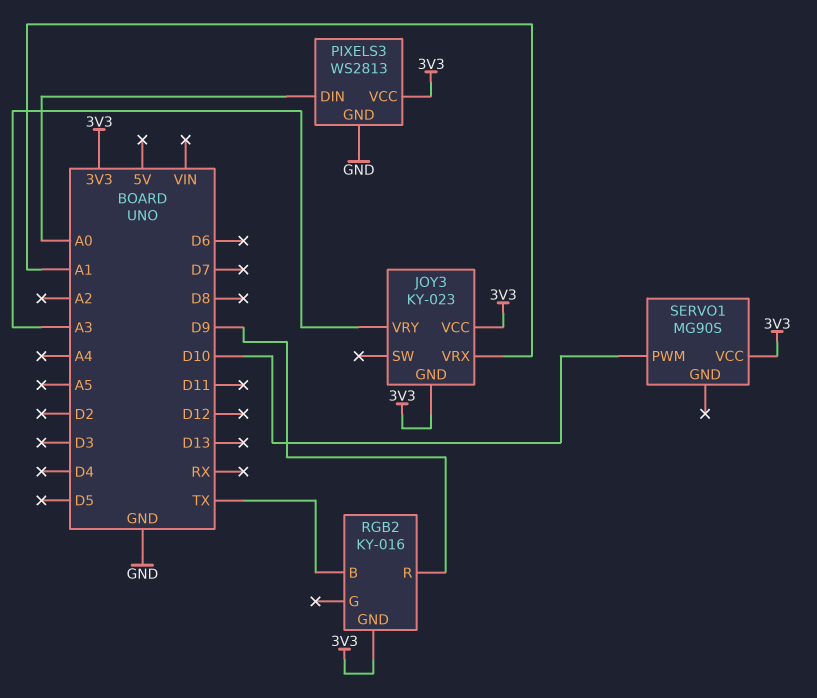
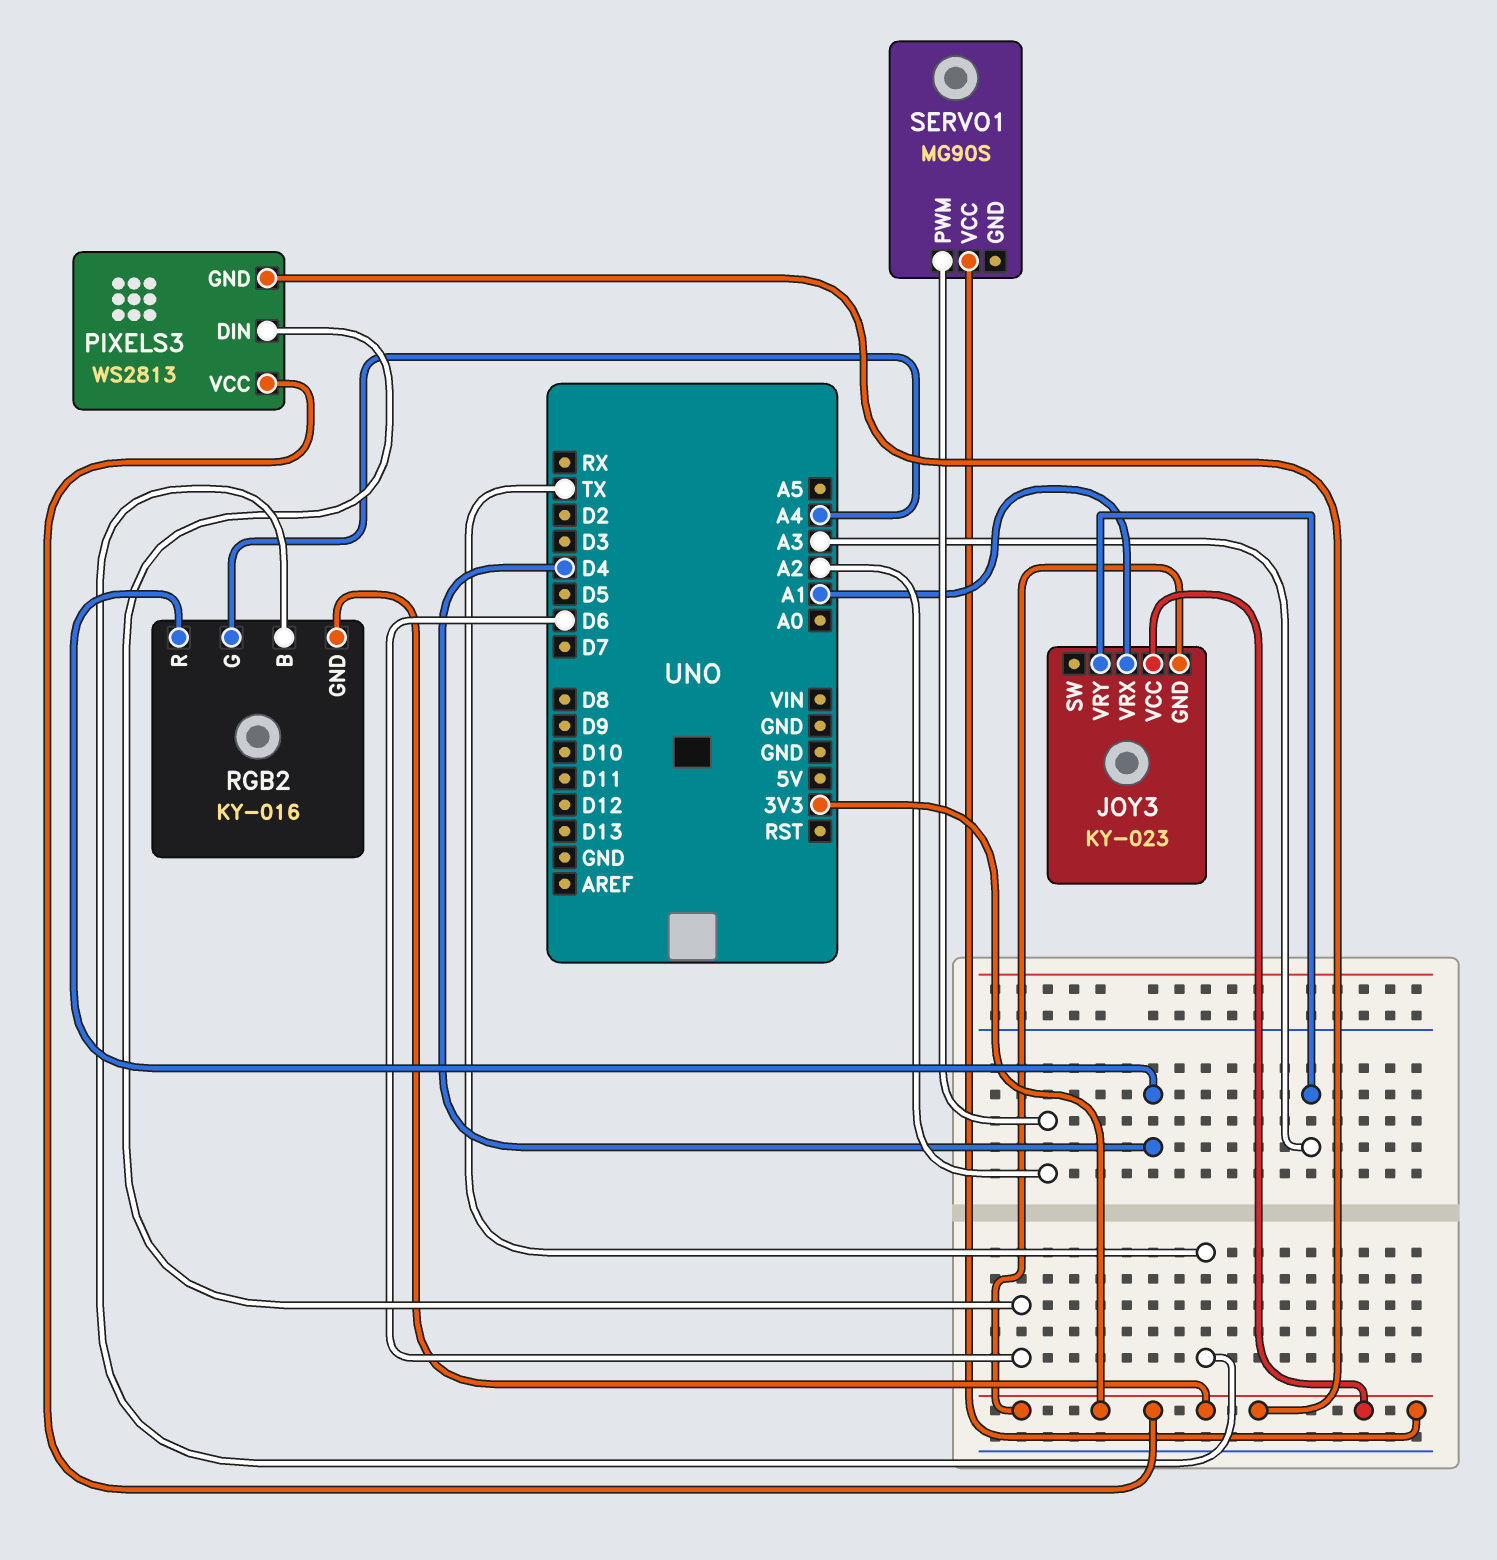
PIXELS3 pin DIN: A0 -> D6
PIXELS3 pin GND: GND -> 3V3
RGB2 pin G: none -> A4
RGB2 pin R: D9 -> D4
SERVO1 pin PWM: D10 -> A2

